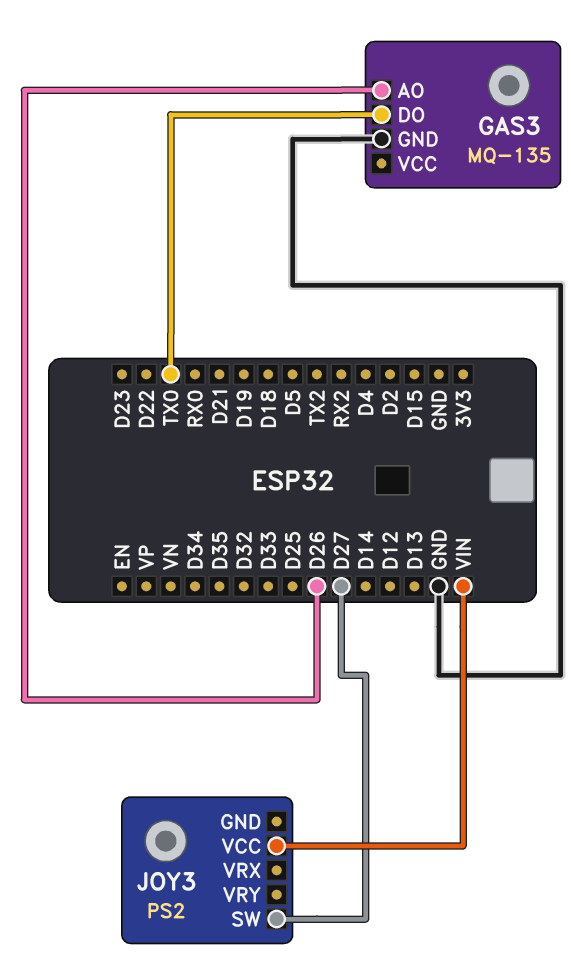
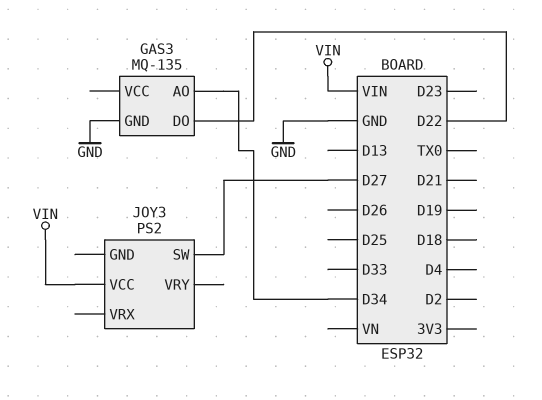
GAS3 pin AO: D26 -> D34
GAS3 pin DO: TX0 -> D22

